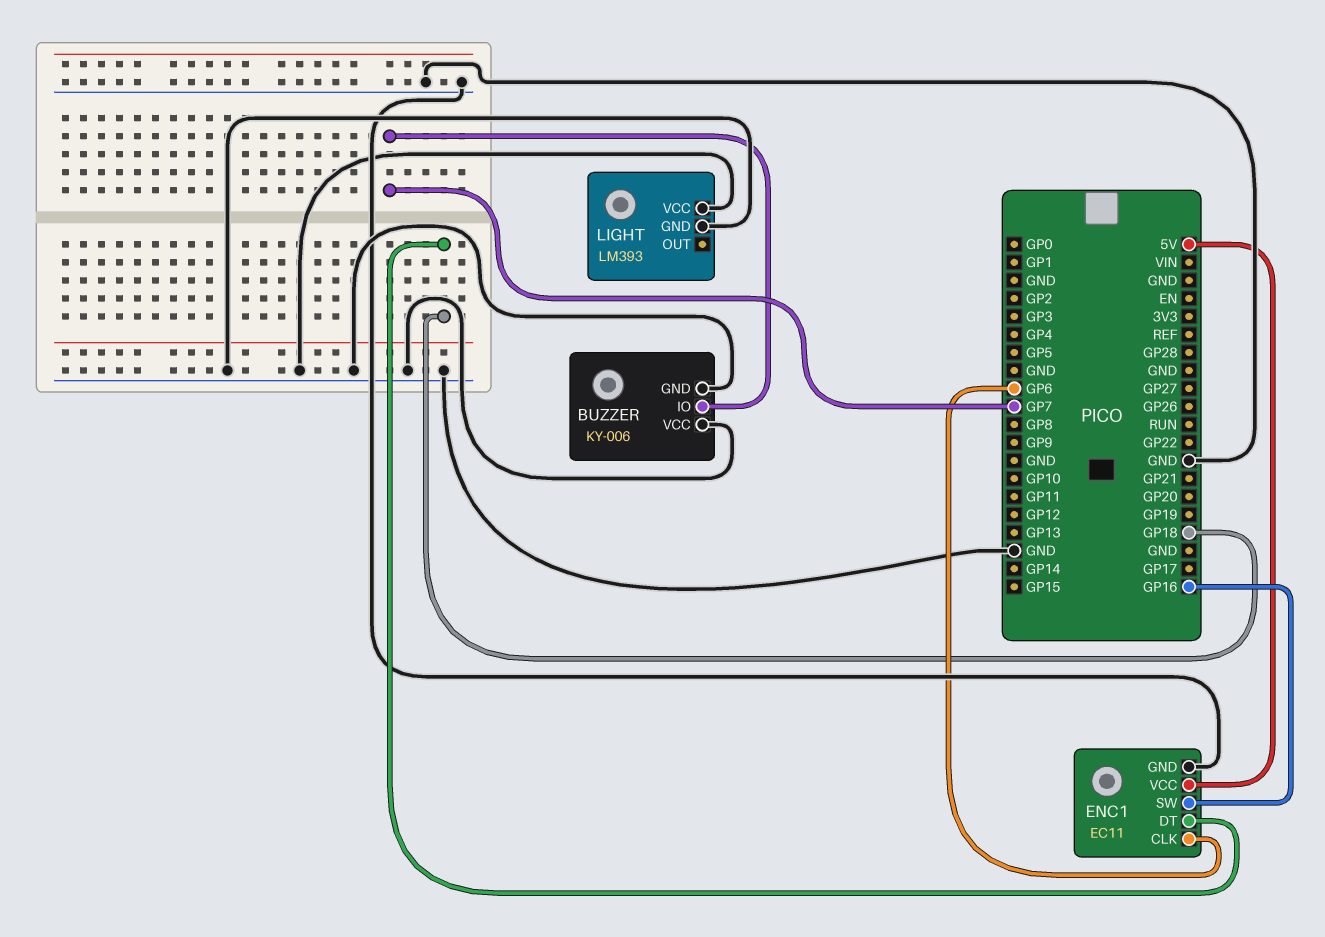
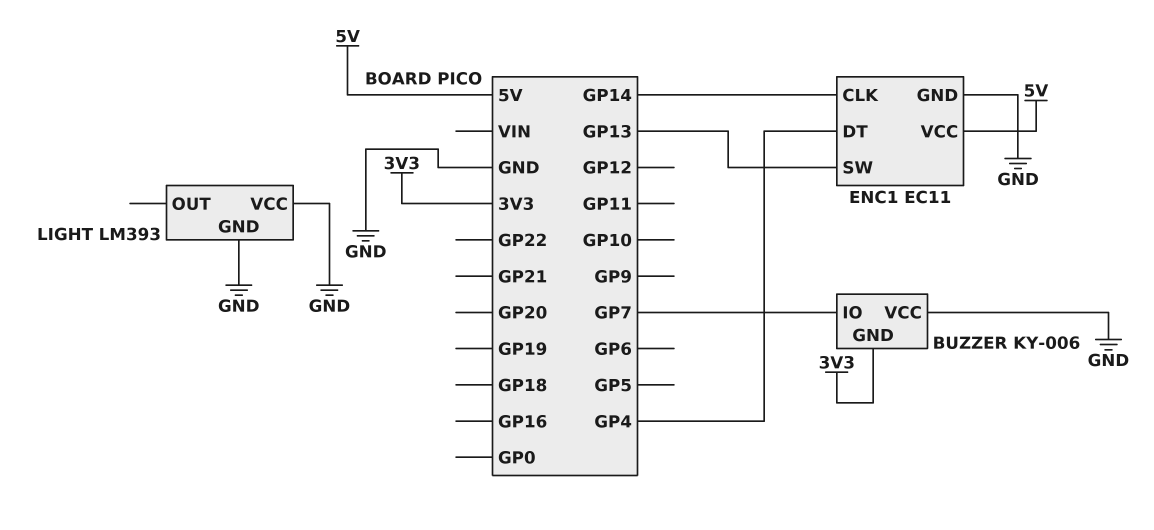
BUZZER pin GND: GND -> 3V3
ENC1 pin CLK: GP6 -> GP14
ENC1 pin DT: GP18 -> GP4
ENC1 pin SW: GP16 -> GP13

